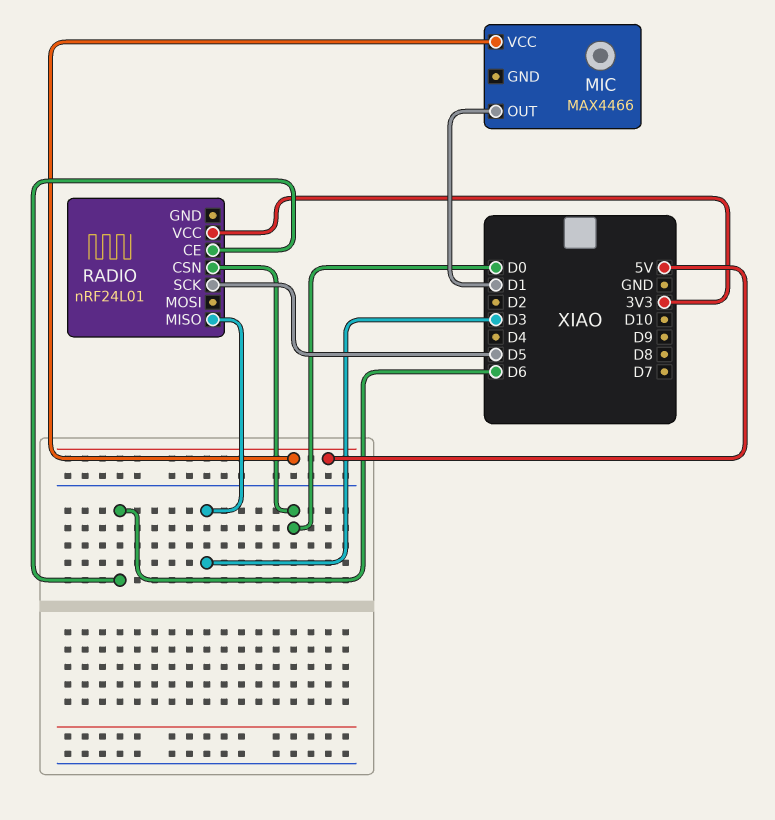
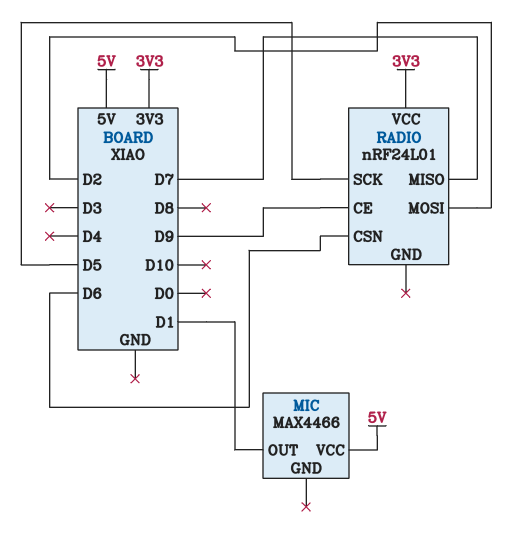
RADIO pin CE: D6 -> D9
RADIO pin CSN: D0 -> D6
RADIO pin MISO: D3 -> D7
RADIO pin MOSI: none -> D2

